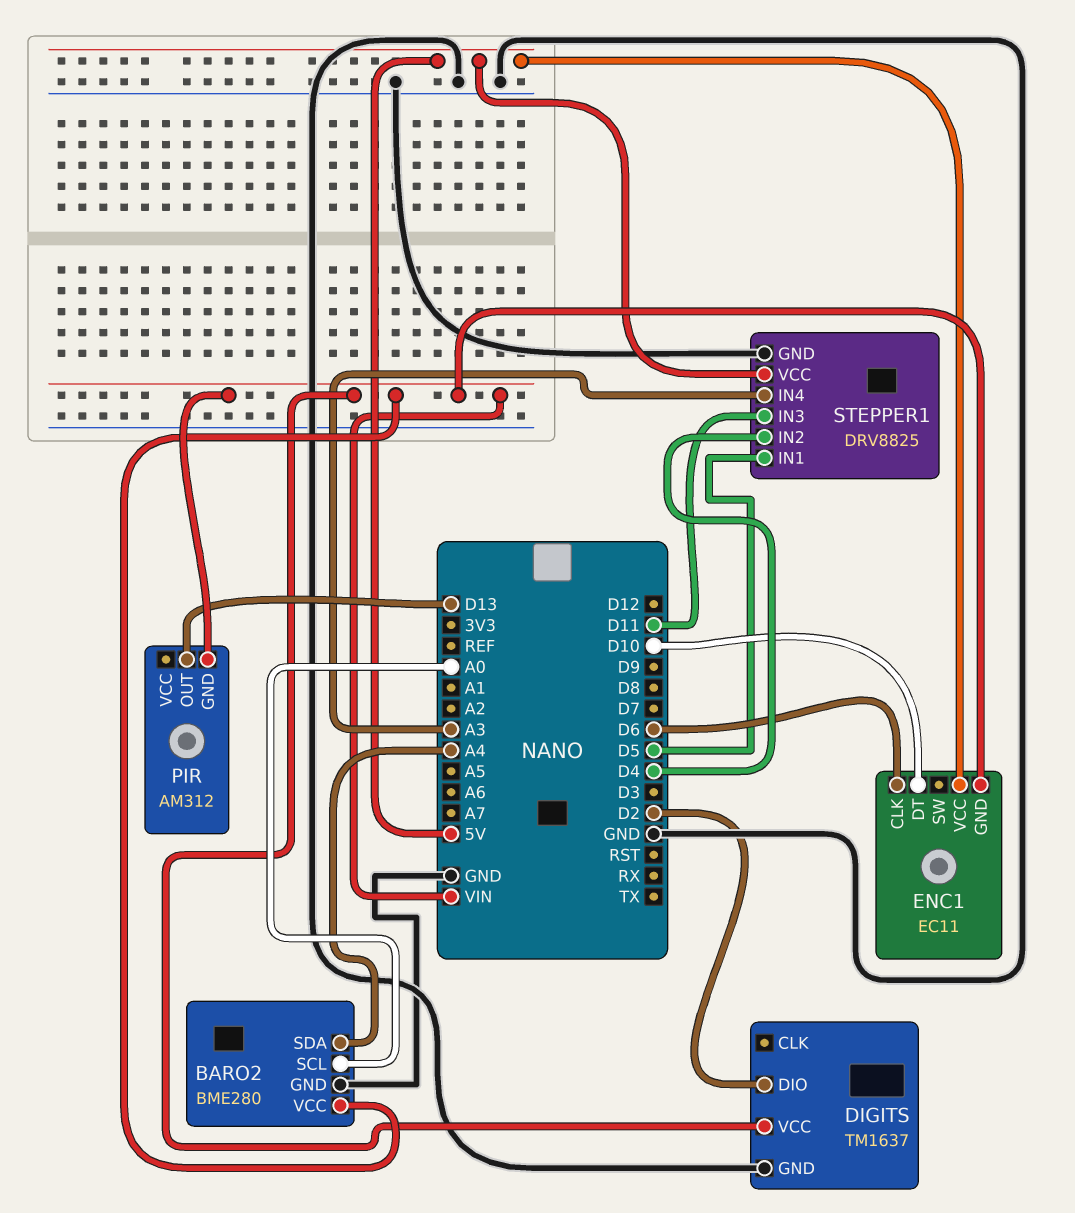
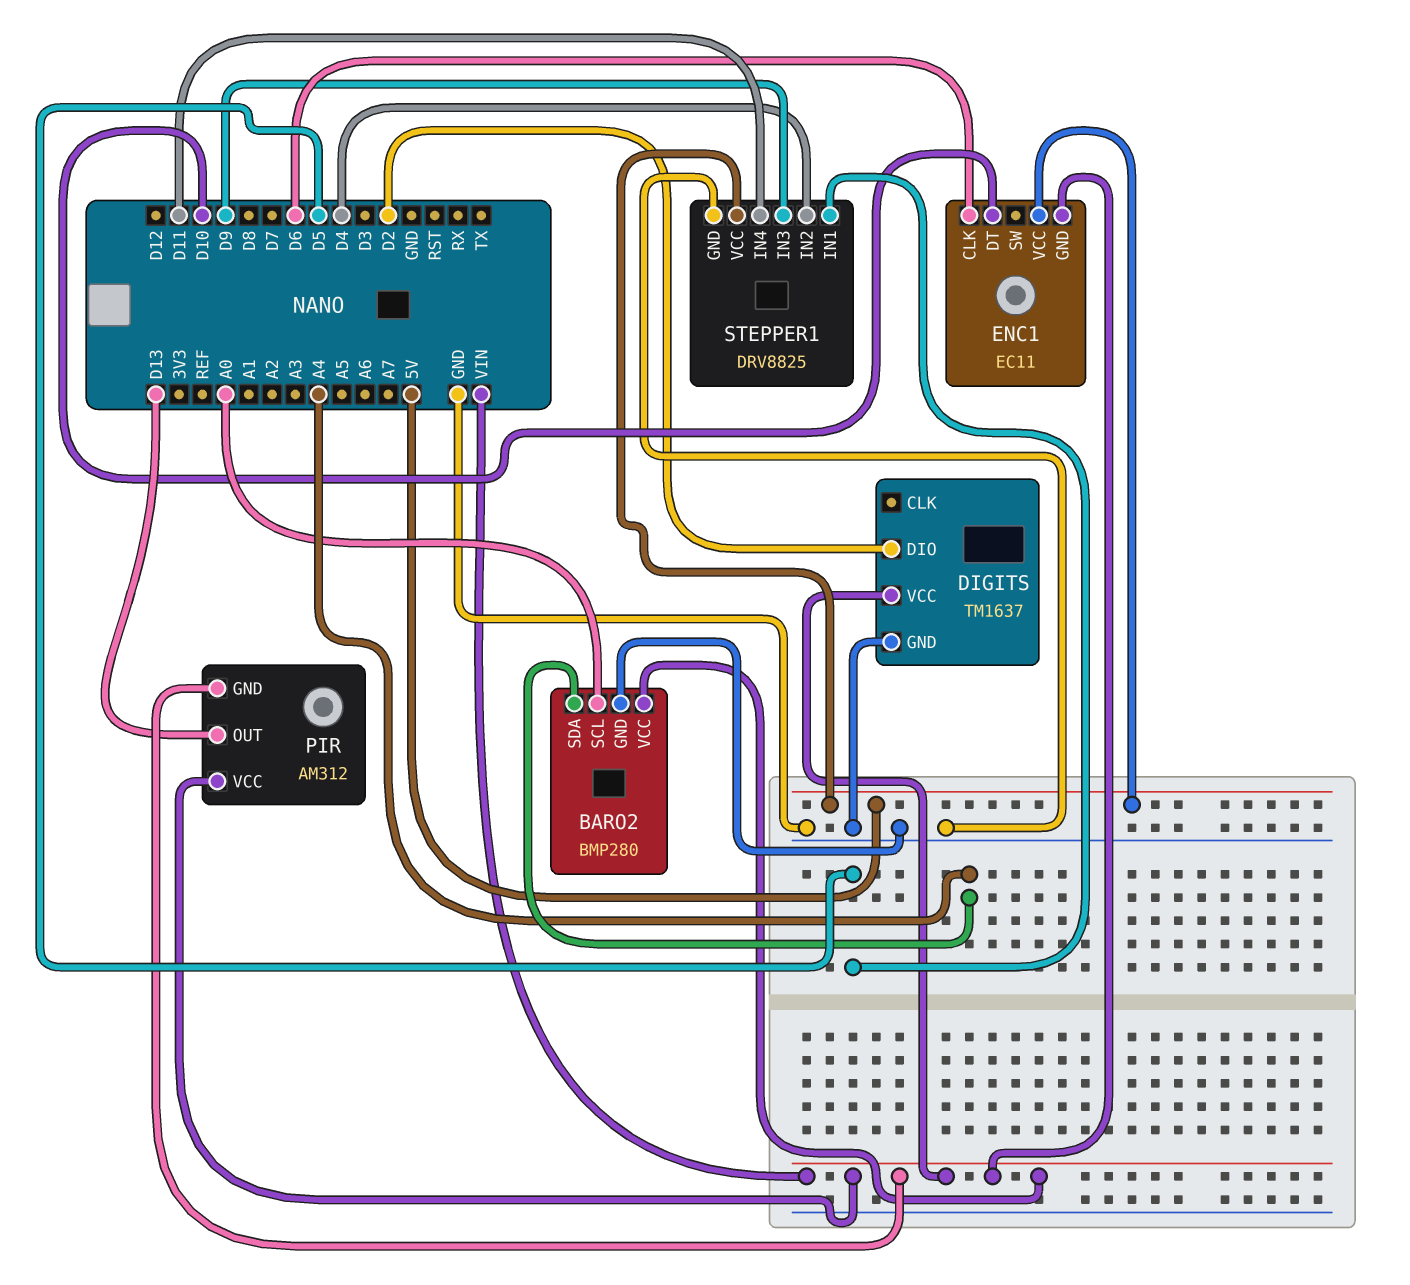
BARO2: BME280 -> BMP280
PIR pin VCC: none -> VIN
STEPPER1 pin IN3: D11 -> D9
STEPPER1 pin IN4: A3 -> D11

